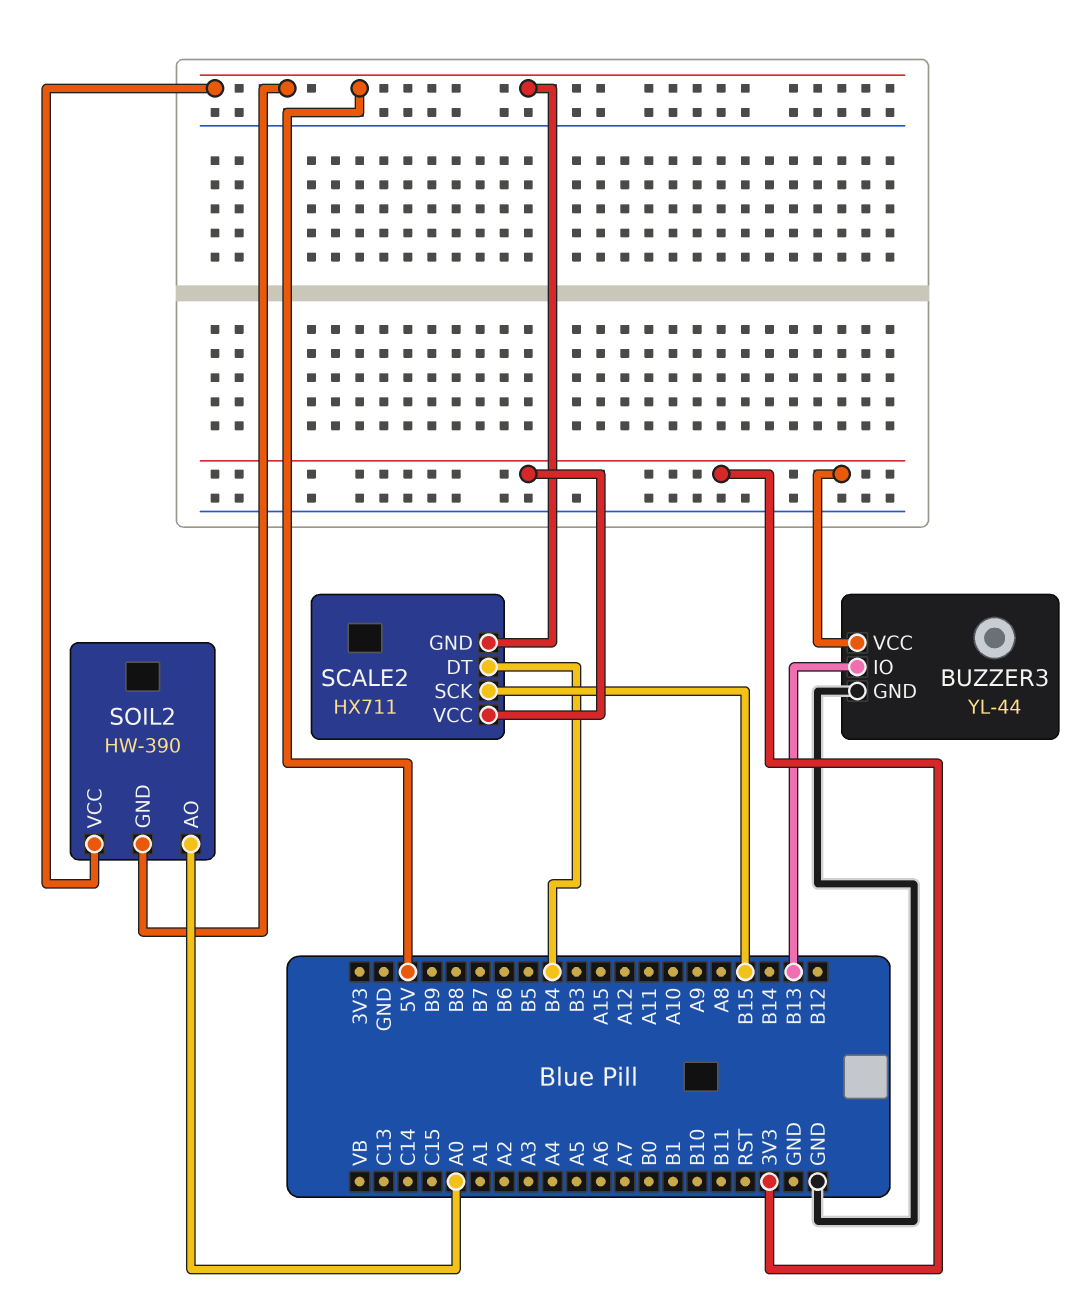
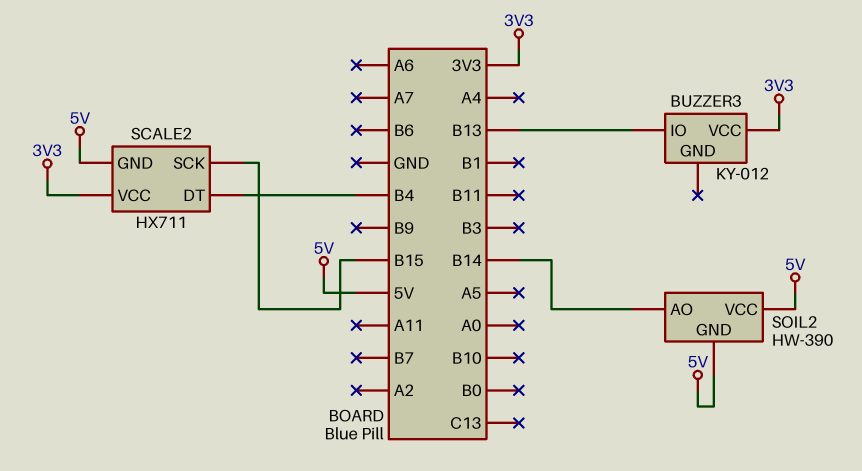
BUZZER3: YL-44 -> KY-012
BUZZER3 pin GND: GND -> none
SOIL2 pin AO: A0 -> B14

